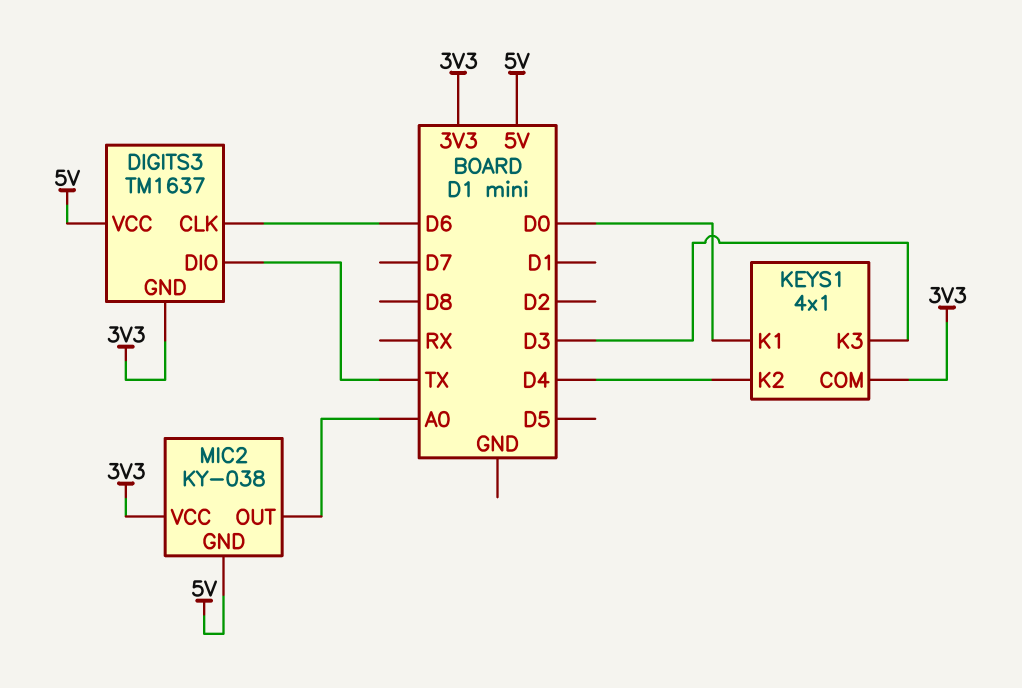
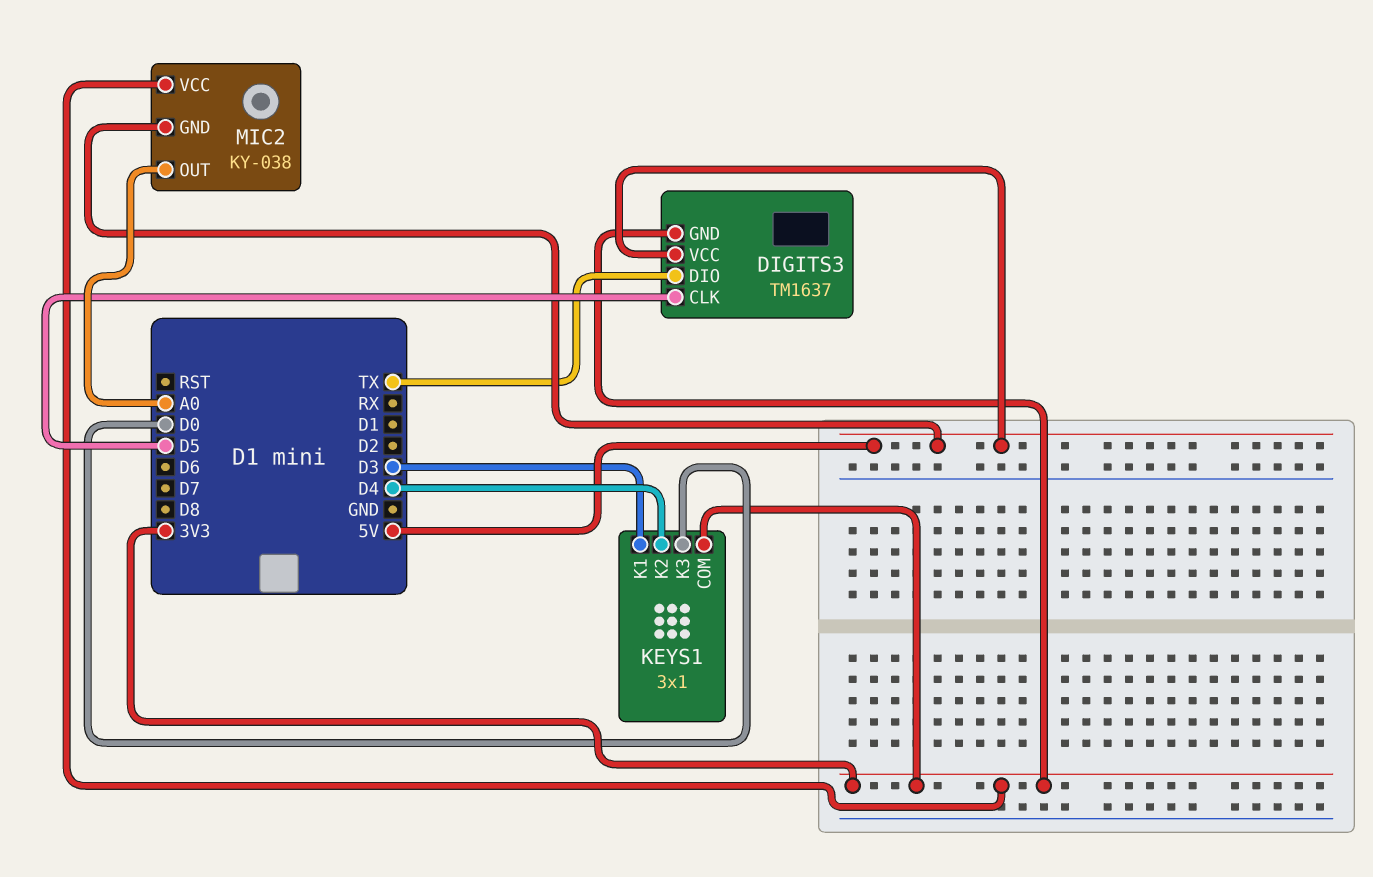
DIGITS3 pin CLK: D6 -> D5
KEYS1: 4x1 -> 3x1
KEYS1 pin K1: D0 -> D3
KEYS1 pin K3: D3 -> D0

